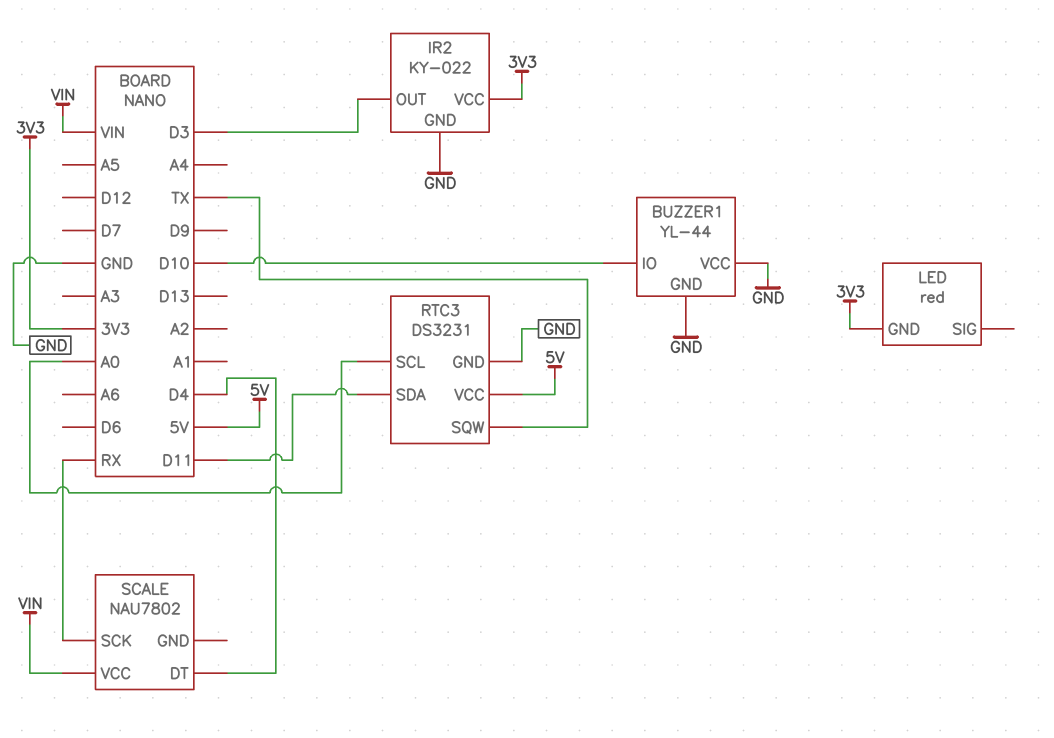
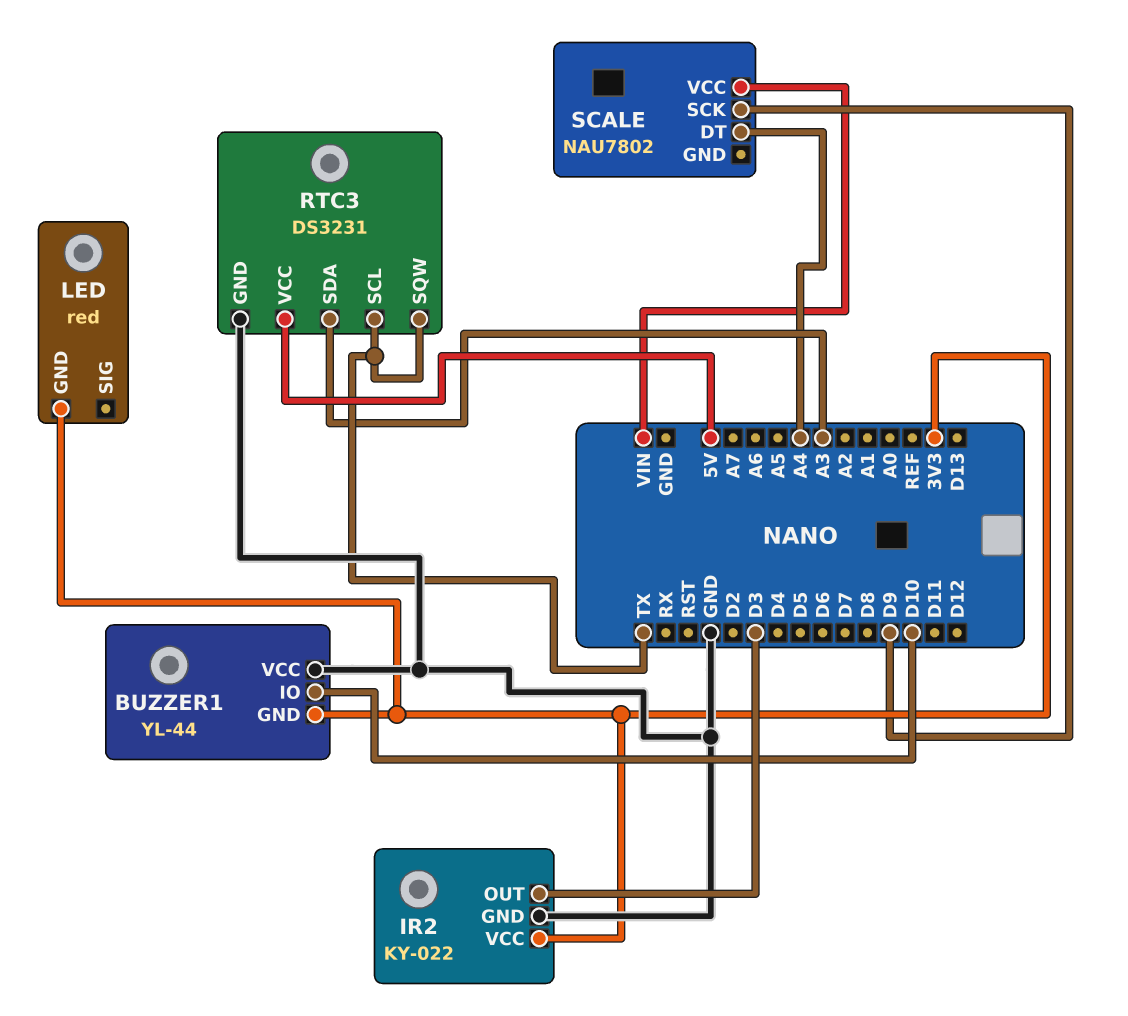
BUZZER1 pin GND: GND -> 3V3
RTC3 pin SCL: A0 -> TX
RTC3 pin SDA: D11 -> A3
SCALE pin DT: D4 -> A4
SCALE pin SCK: RX -> D9

